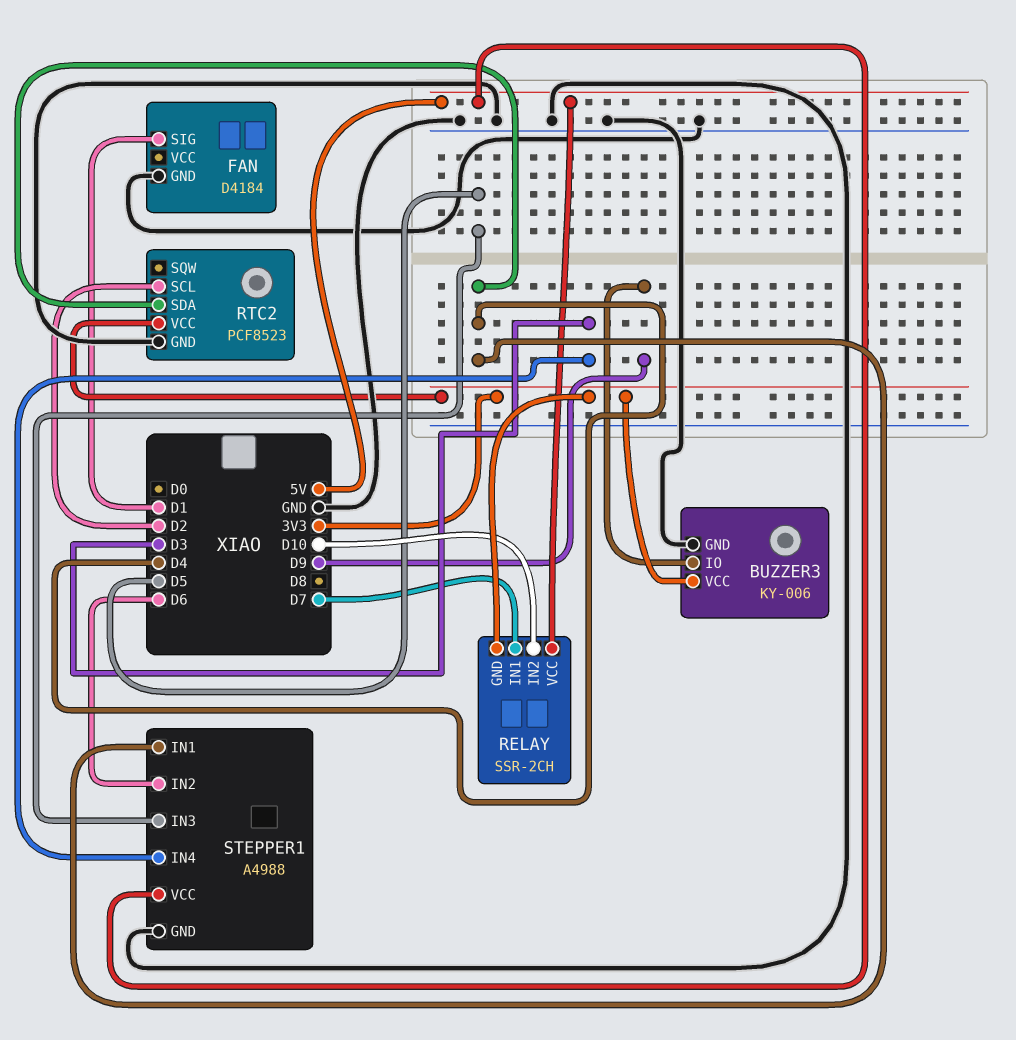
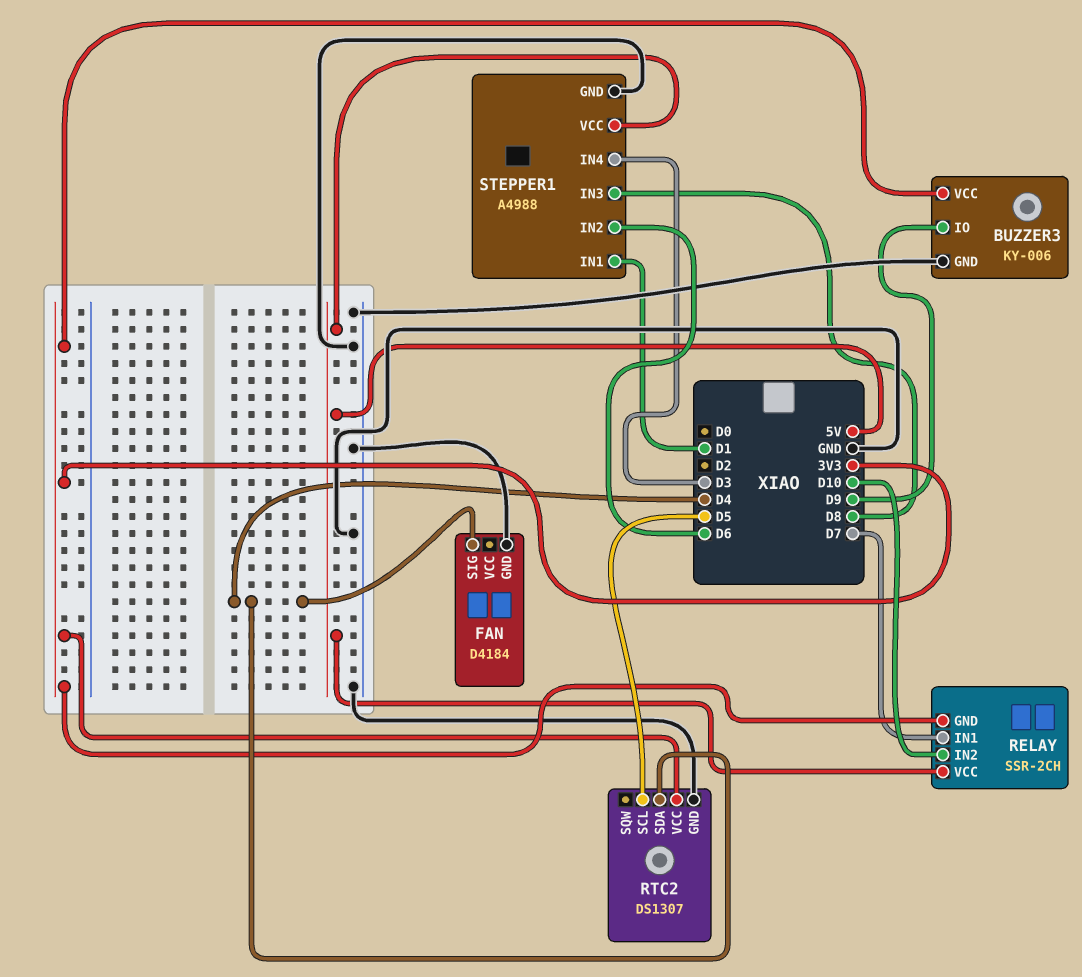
FAN pin SIG: D1 -> D4
RTC2: PCF8523 -> DS1307
RTC2 pin SCL: D2 -> D5
STEPPER1 pin IN1: D4 -> D1
STEPPER1 pin IN3: D5 -> D8

